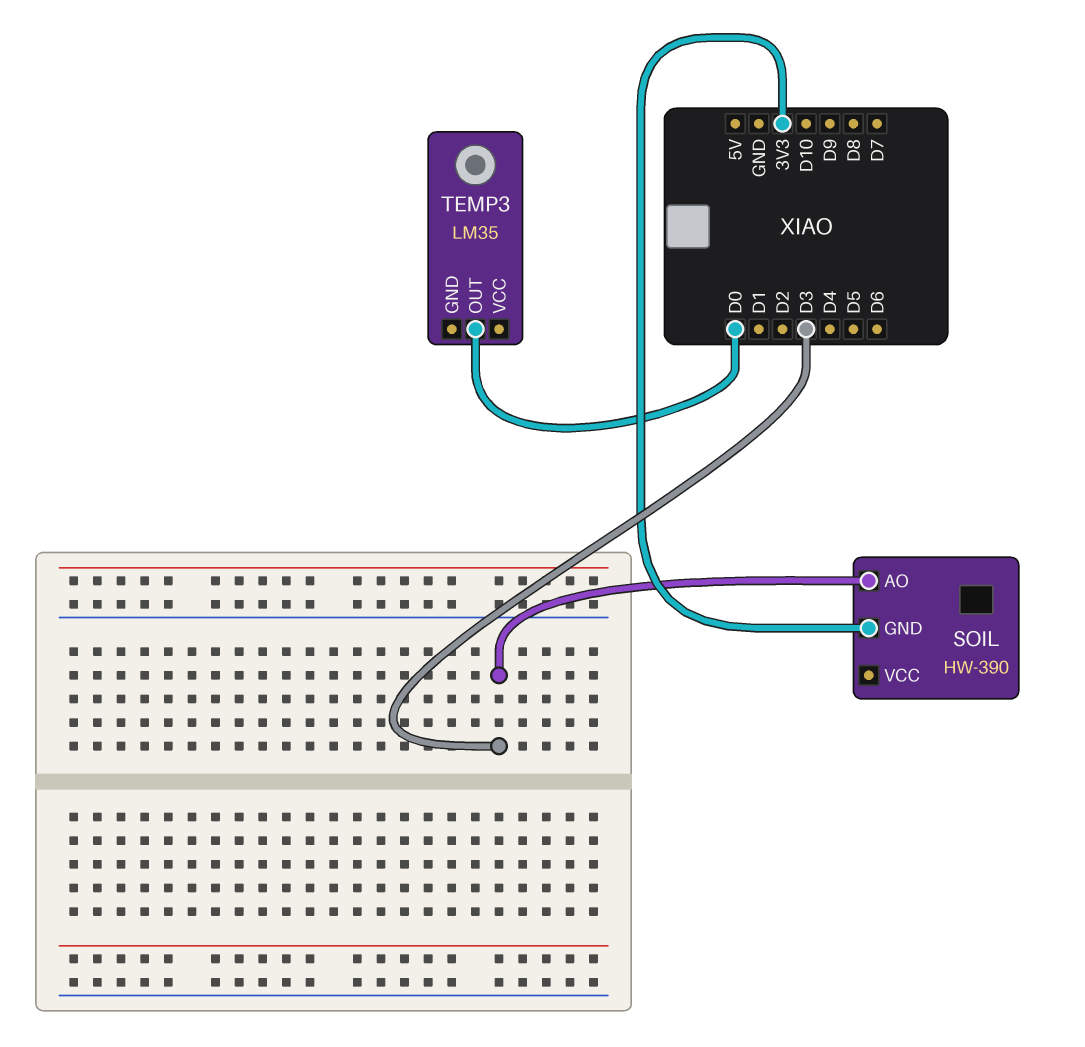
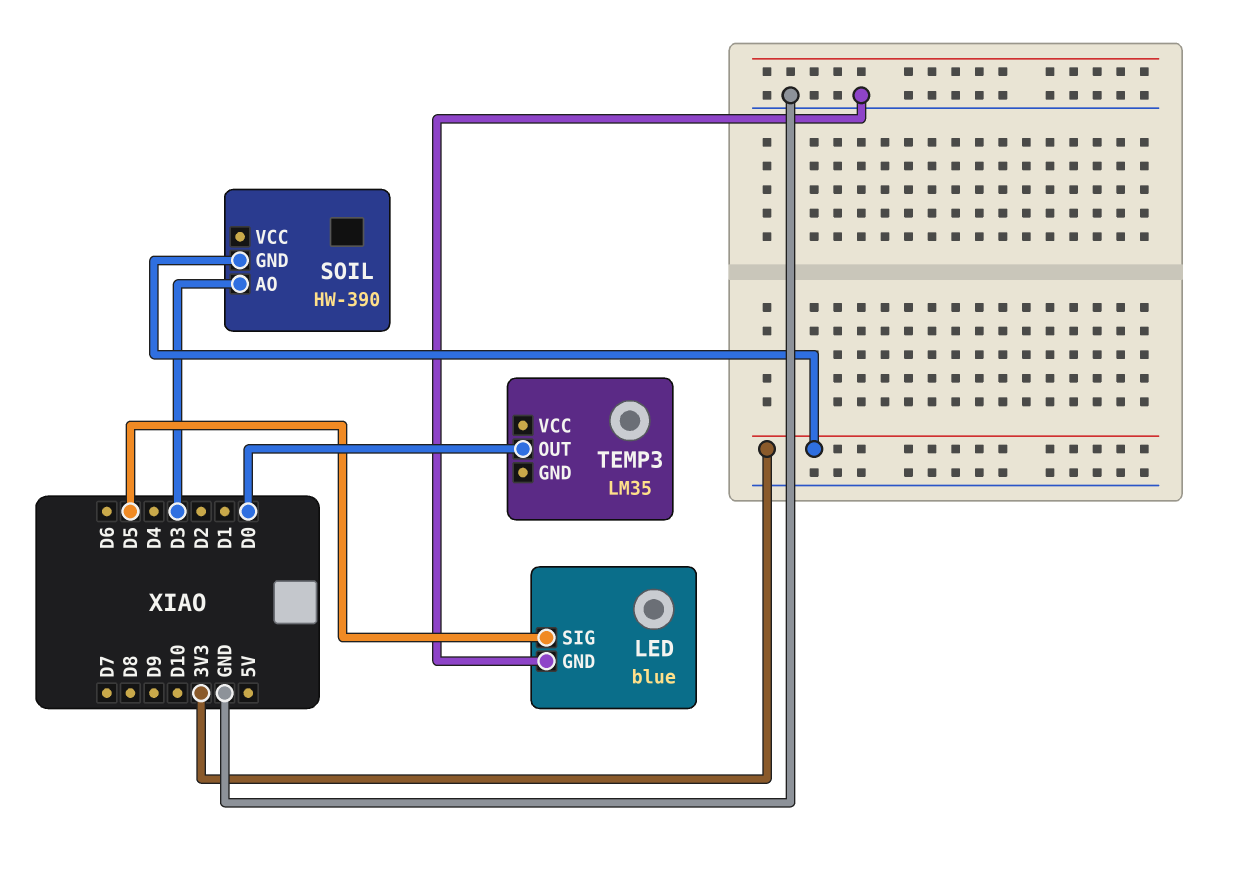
LED: none -> blue
LED pin GND: none -> GND
LED pin SIG: none -> D5

